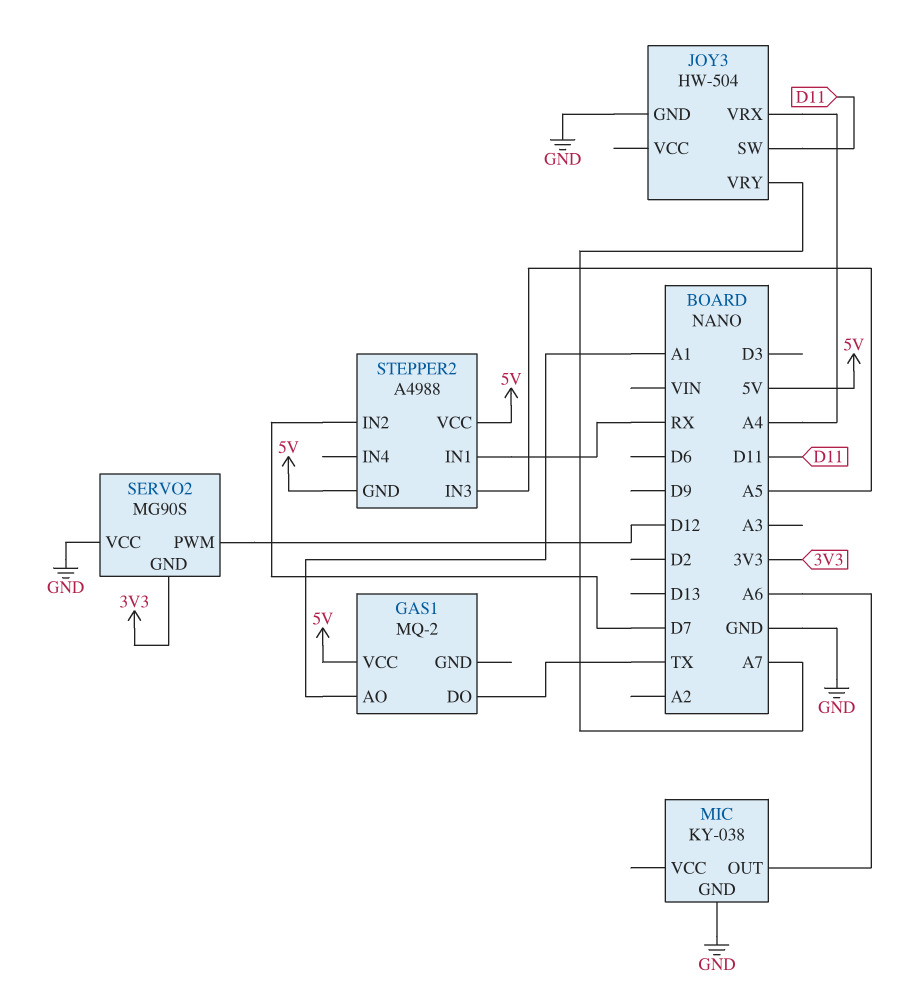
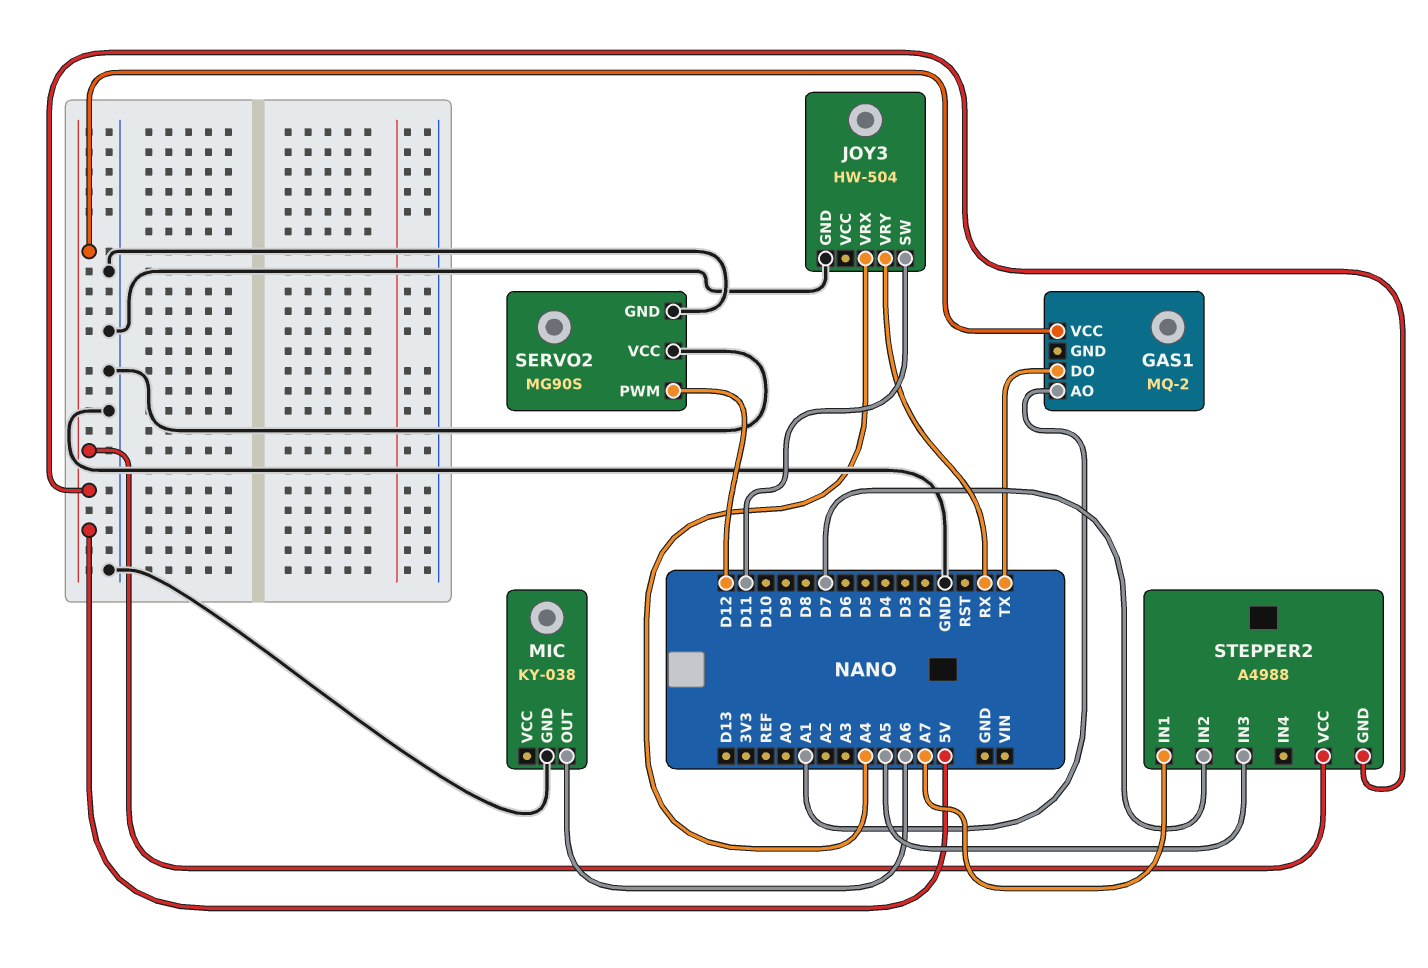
JOY3 pin VRY: A7 -> RX
SERVO2 pin GND: 3V3 -> GND
STEPPER2 pin IN1: RX -> A7

